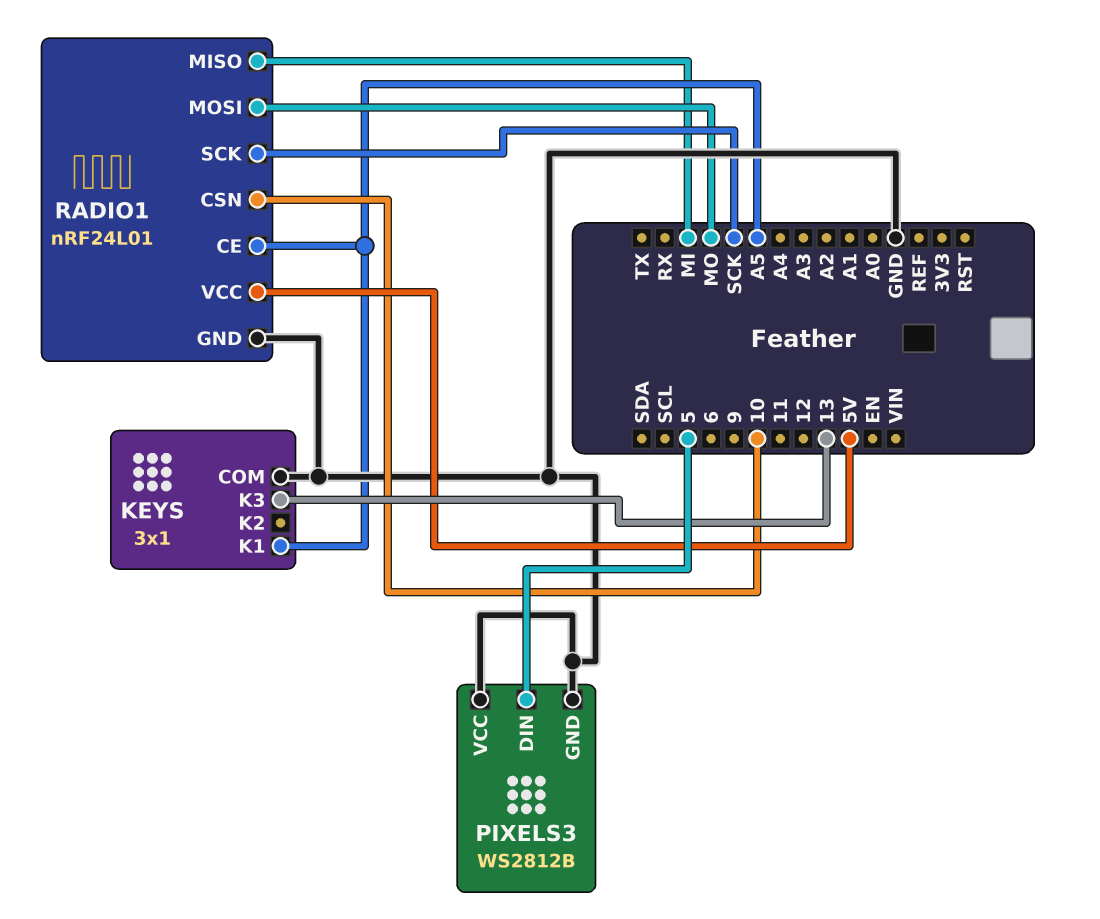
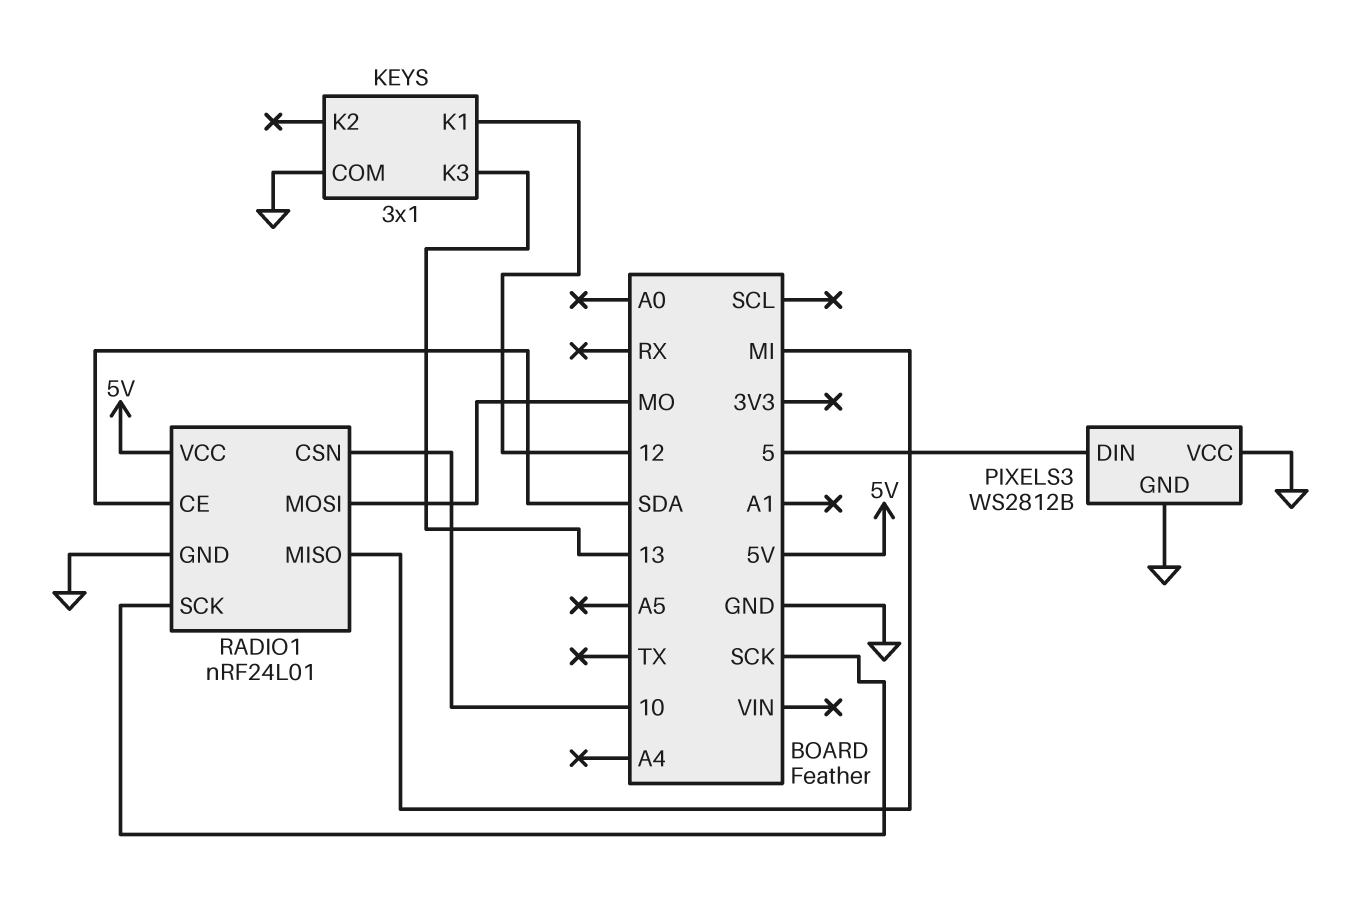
KEYS pin K1: A5 -> 12
RADIO1 pin CE: A5 -> SDA

